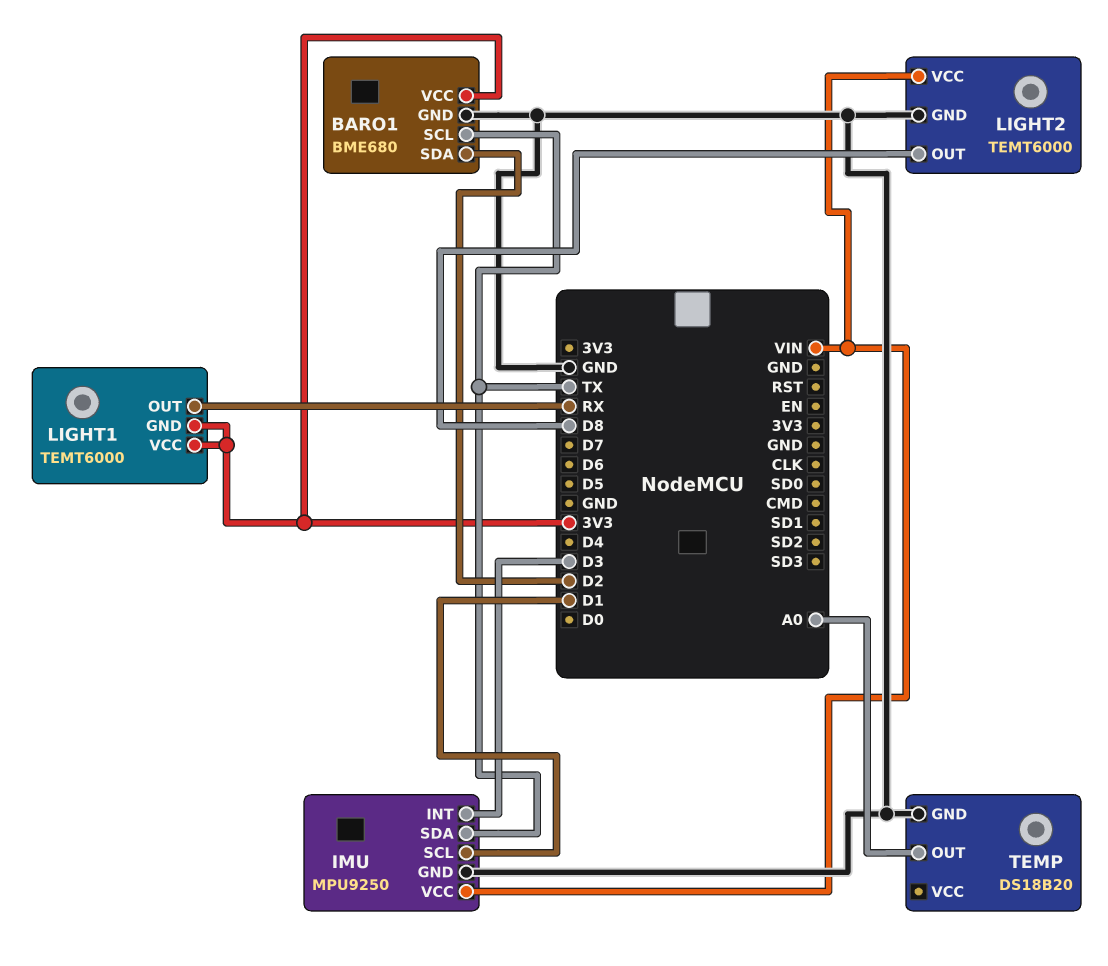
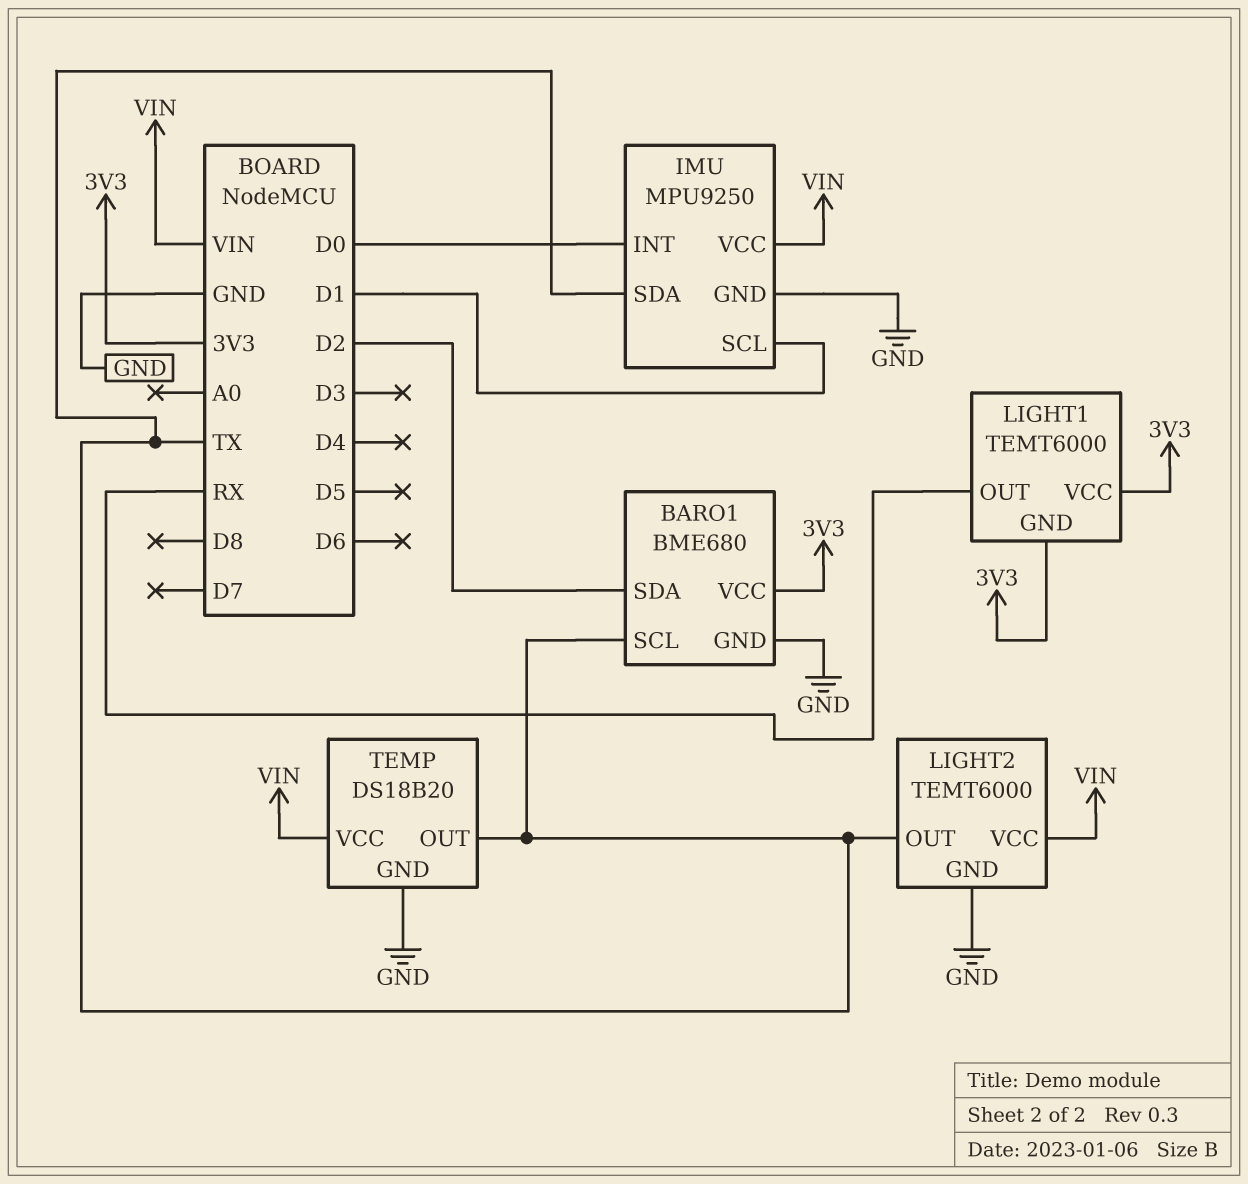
IMU pin INT: D3 -> D0
LIGHT2 pin OUT: D8 -> TX
TEMP pin OUT: A0 -> TX
TEMP pin VCC: none -> VIN

